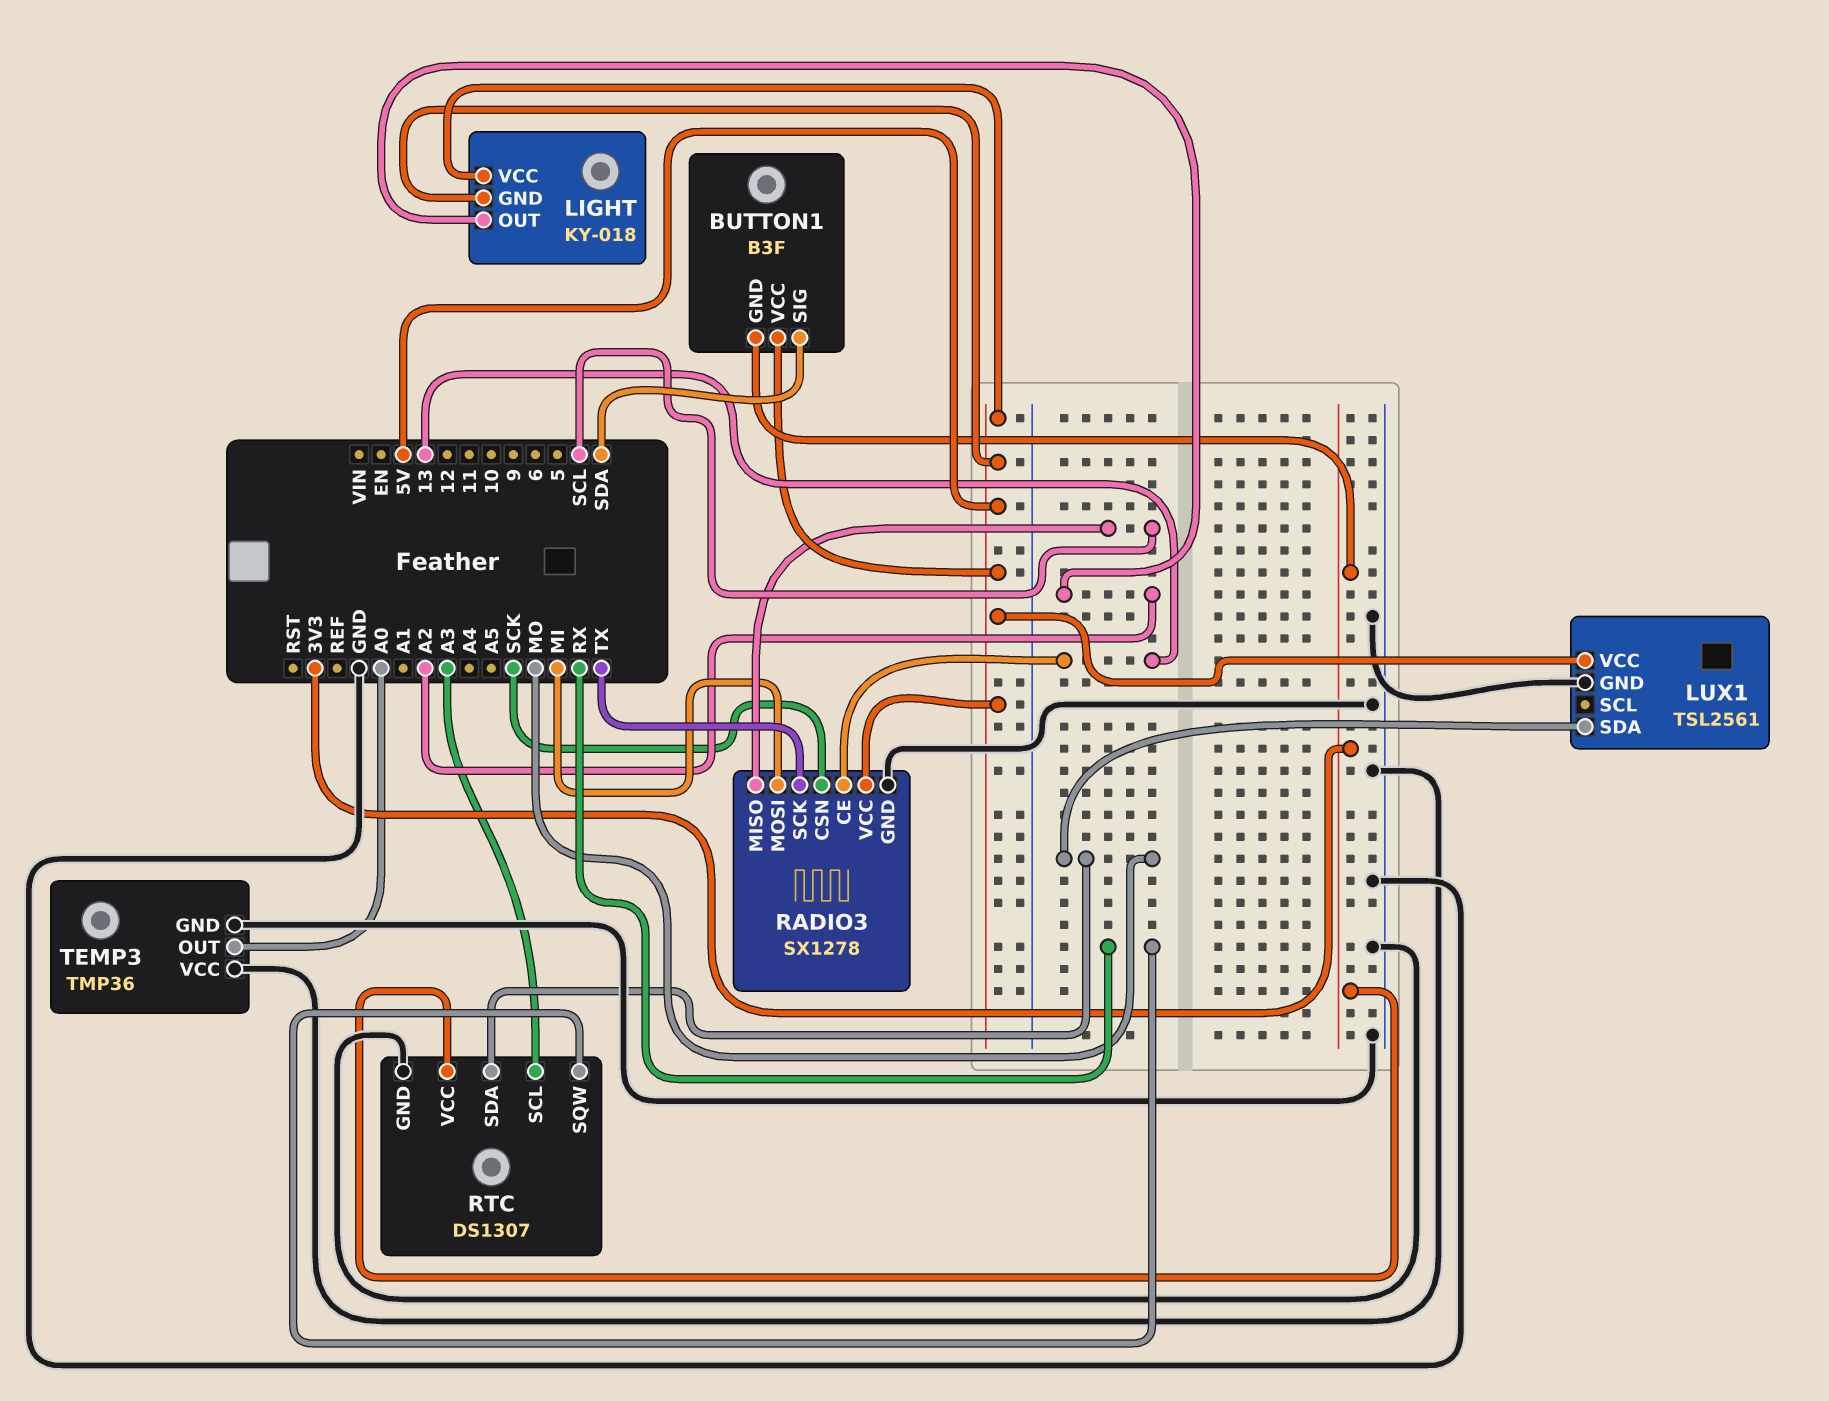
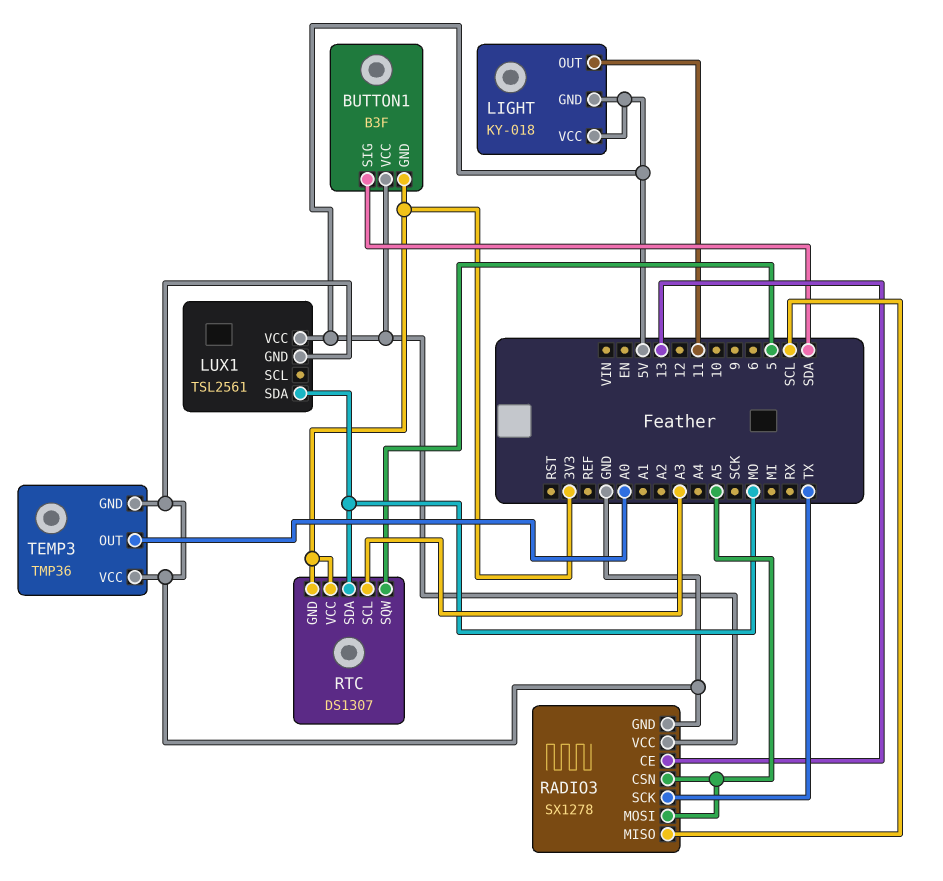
LIGHT pin OUT: A2 -> 11
RADIO3 pin CSN: SCK -> A5
RADIO3 pin MOSI: MI -> A5
RTC pin GND: GND -> 3V3
RTC pin SQW: RX -> 5

